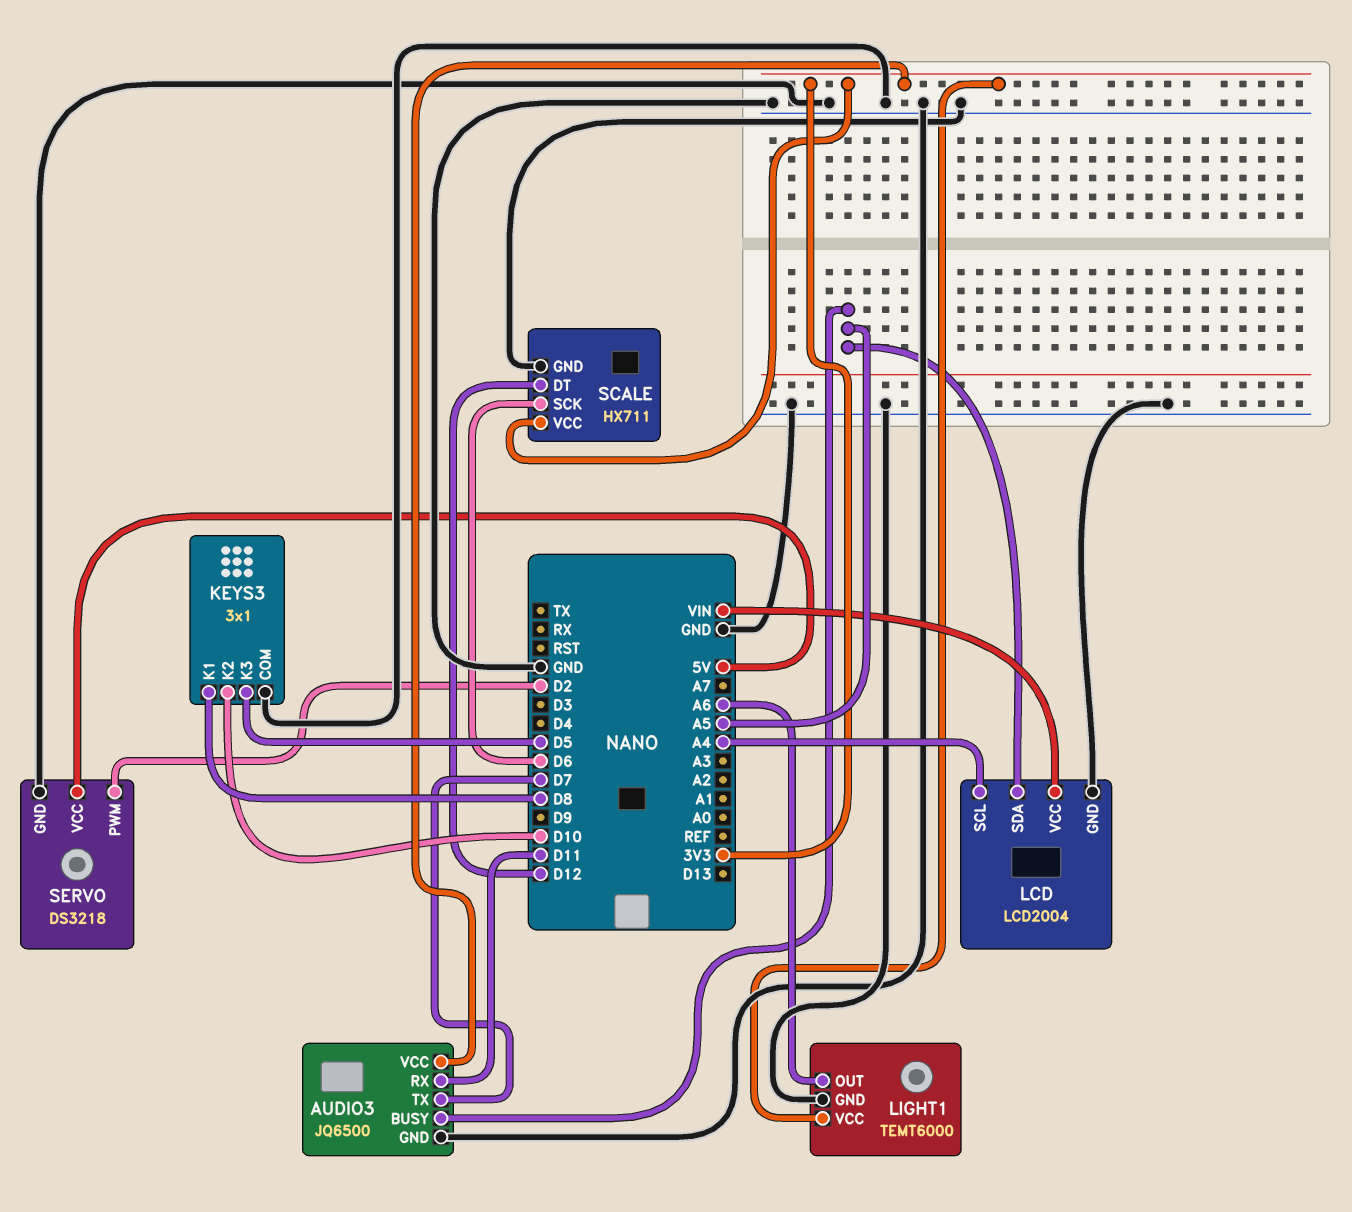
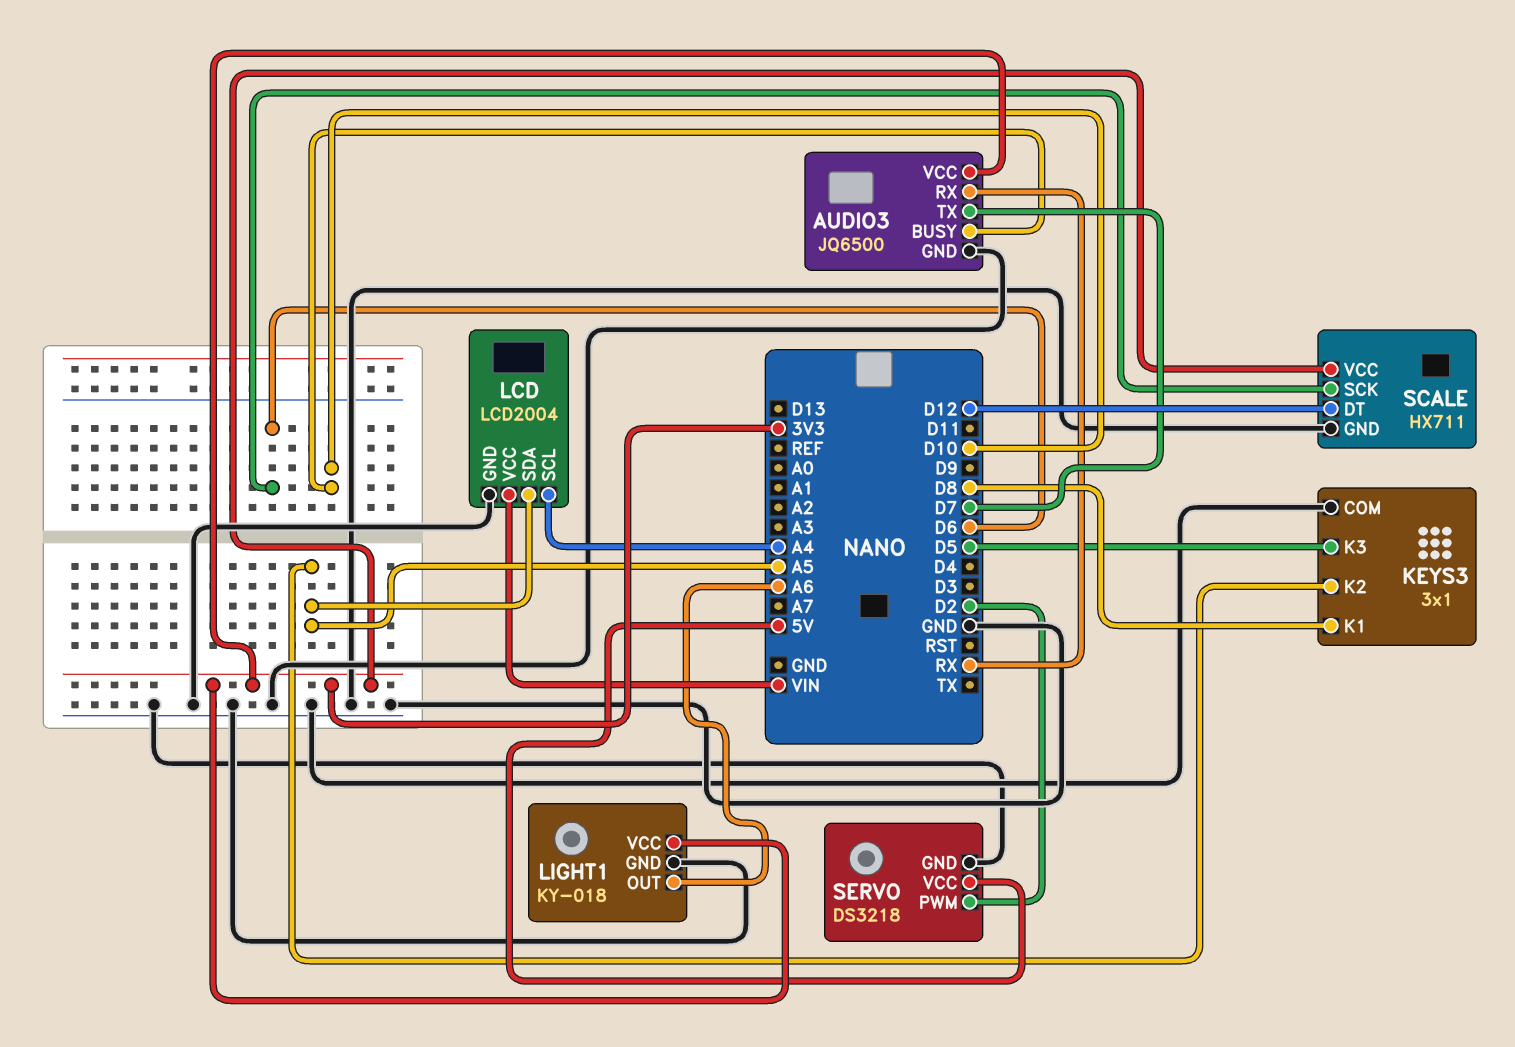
AUDIO3 pin BUSY: A5 -> D10
AUDIO3 pin RX: D11 -> RX
KEYS3 pin K2: D10 -> A5
LIGHT1: TEMT6000 -> KY-018

